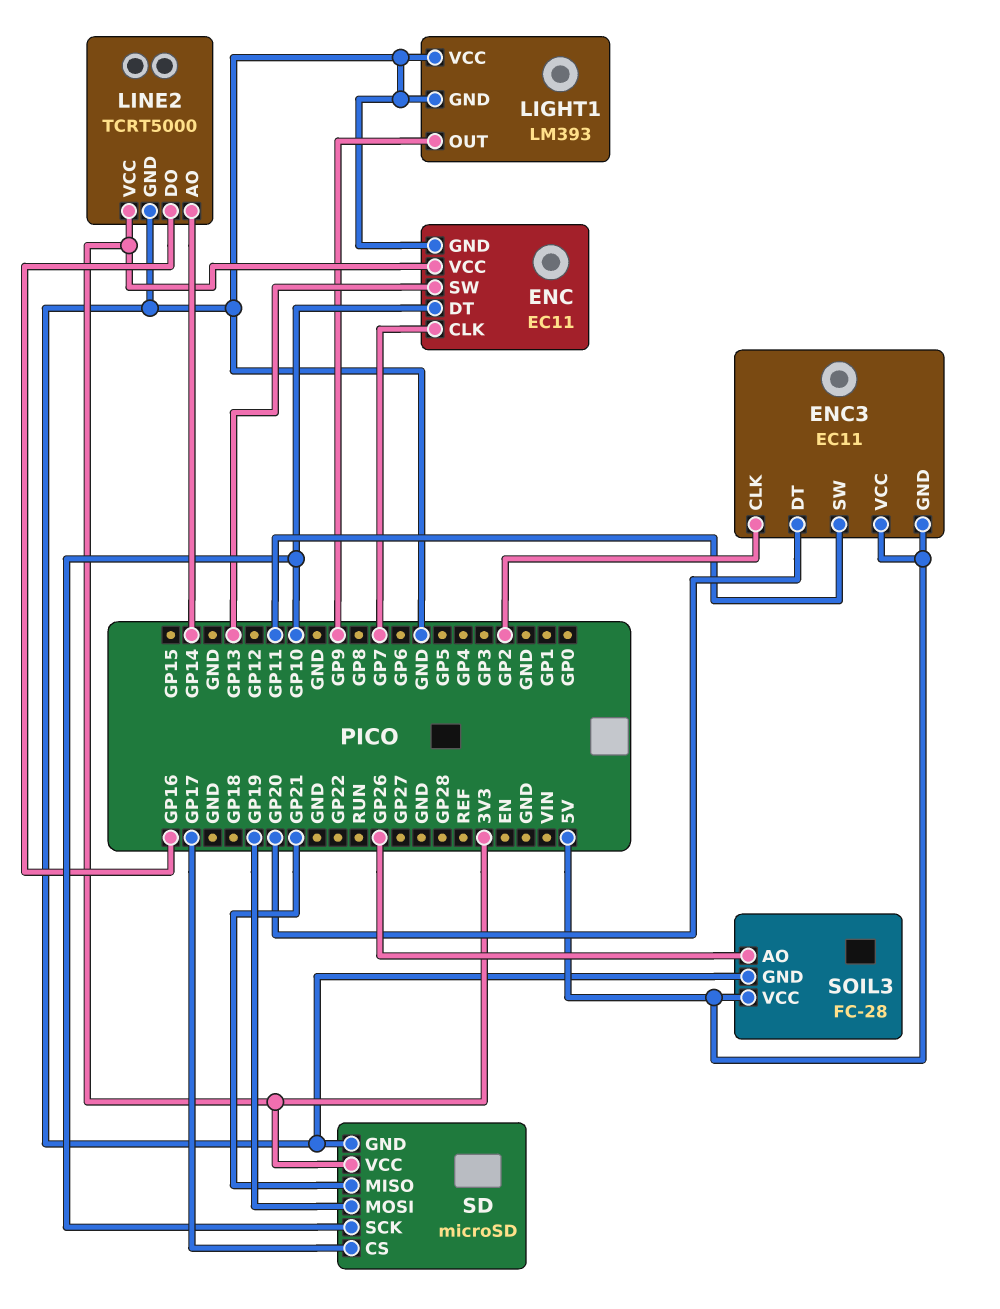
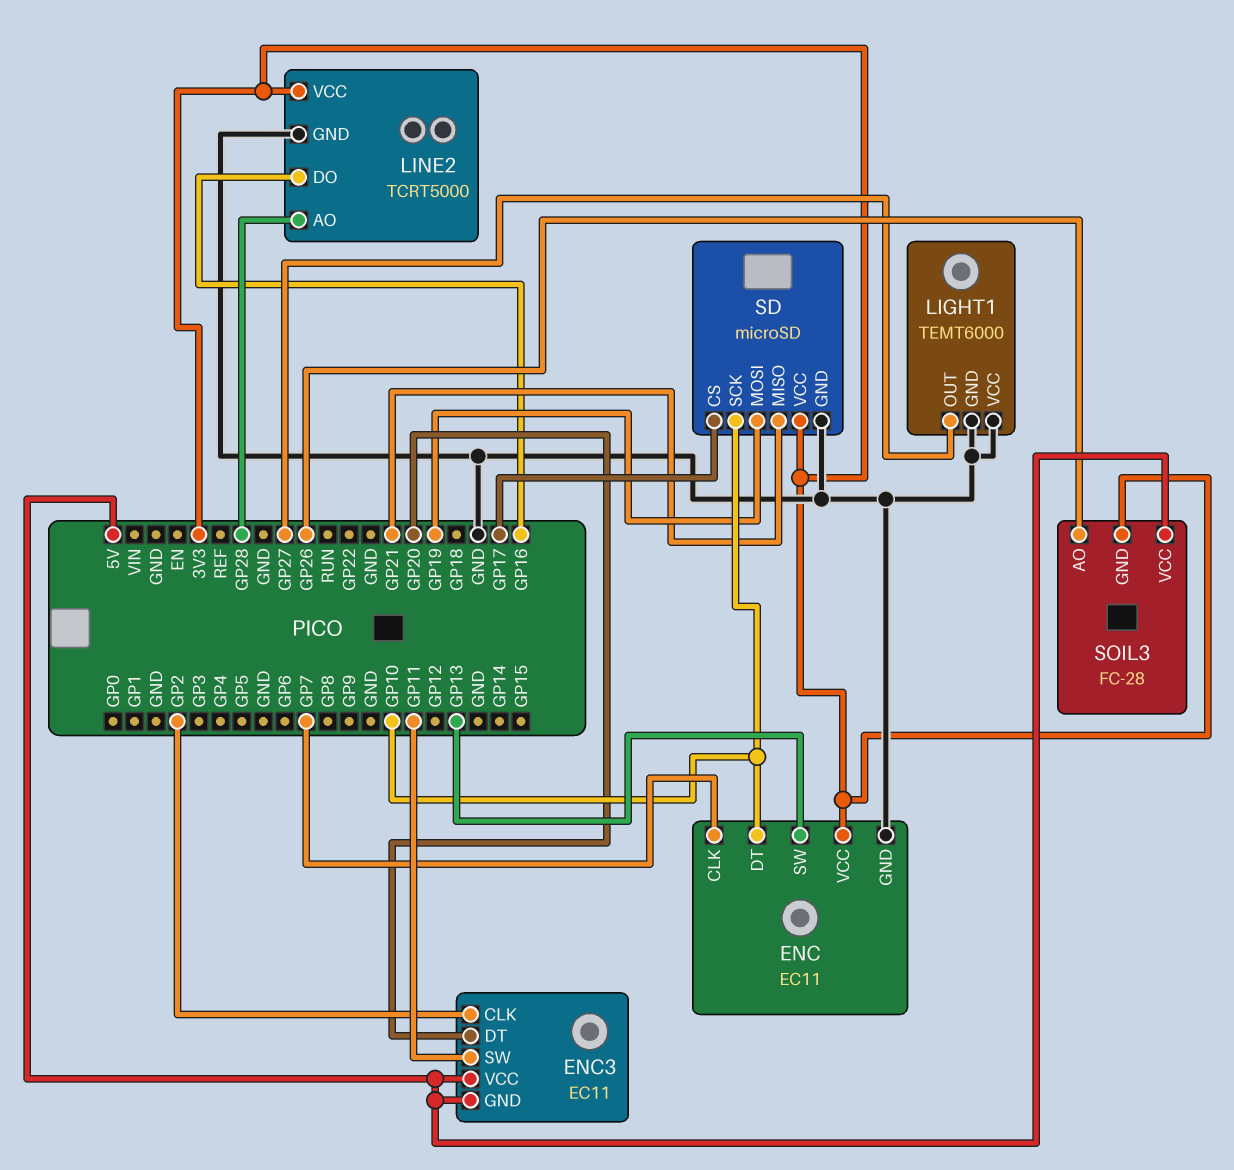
LIGHT1: LM393 -> TEMT6000
LIGHT1 pin OUT: GP9 -> GP27
LINE2 pin AO: GP14 -> GP28
SOIL3 pin GND: GND -> 3V3

